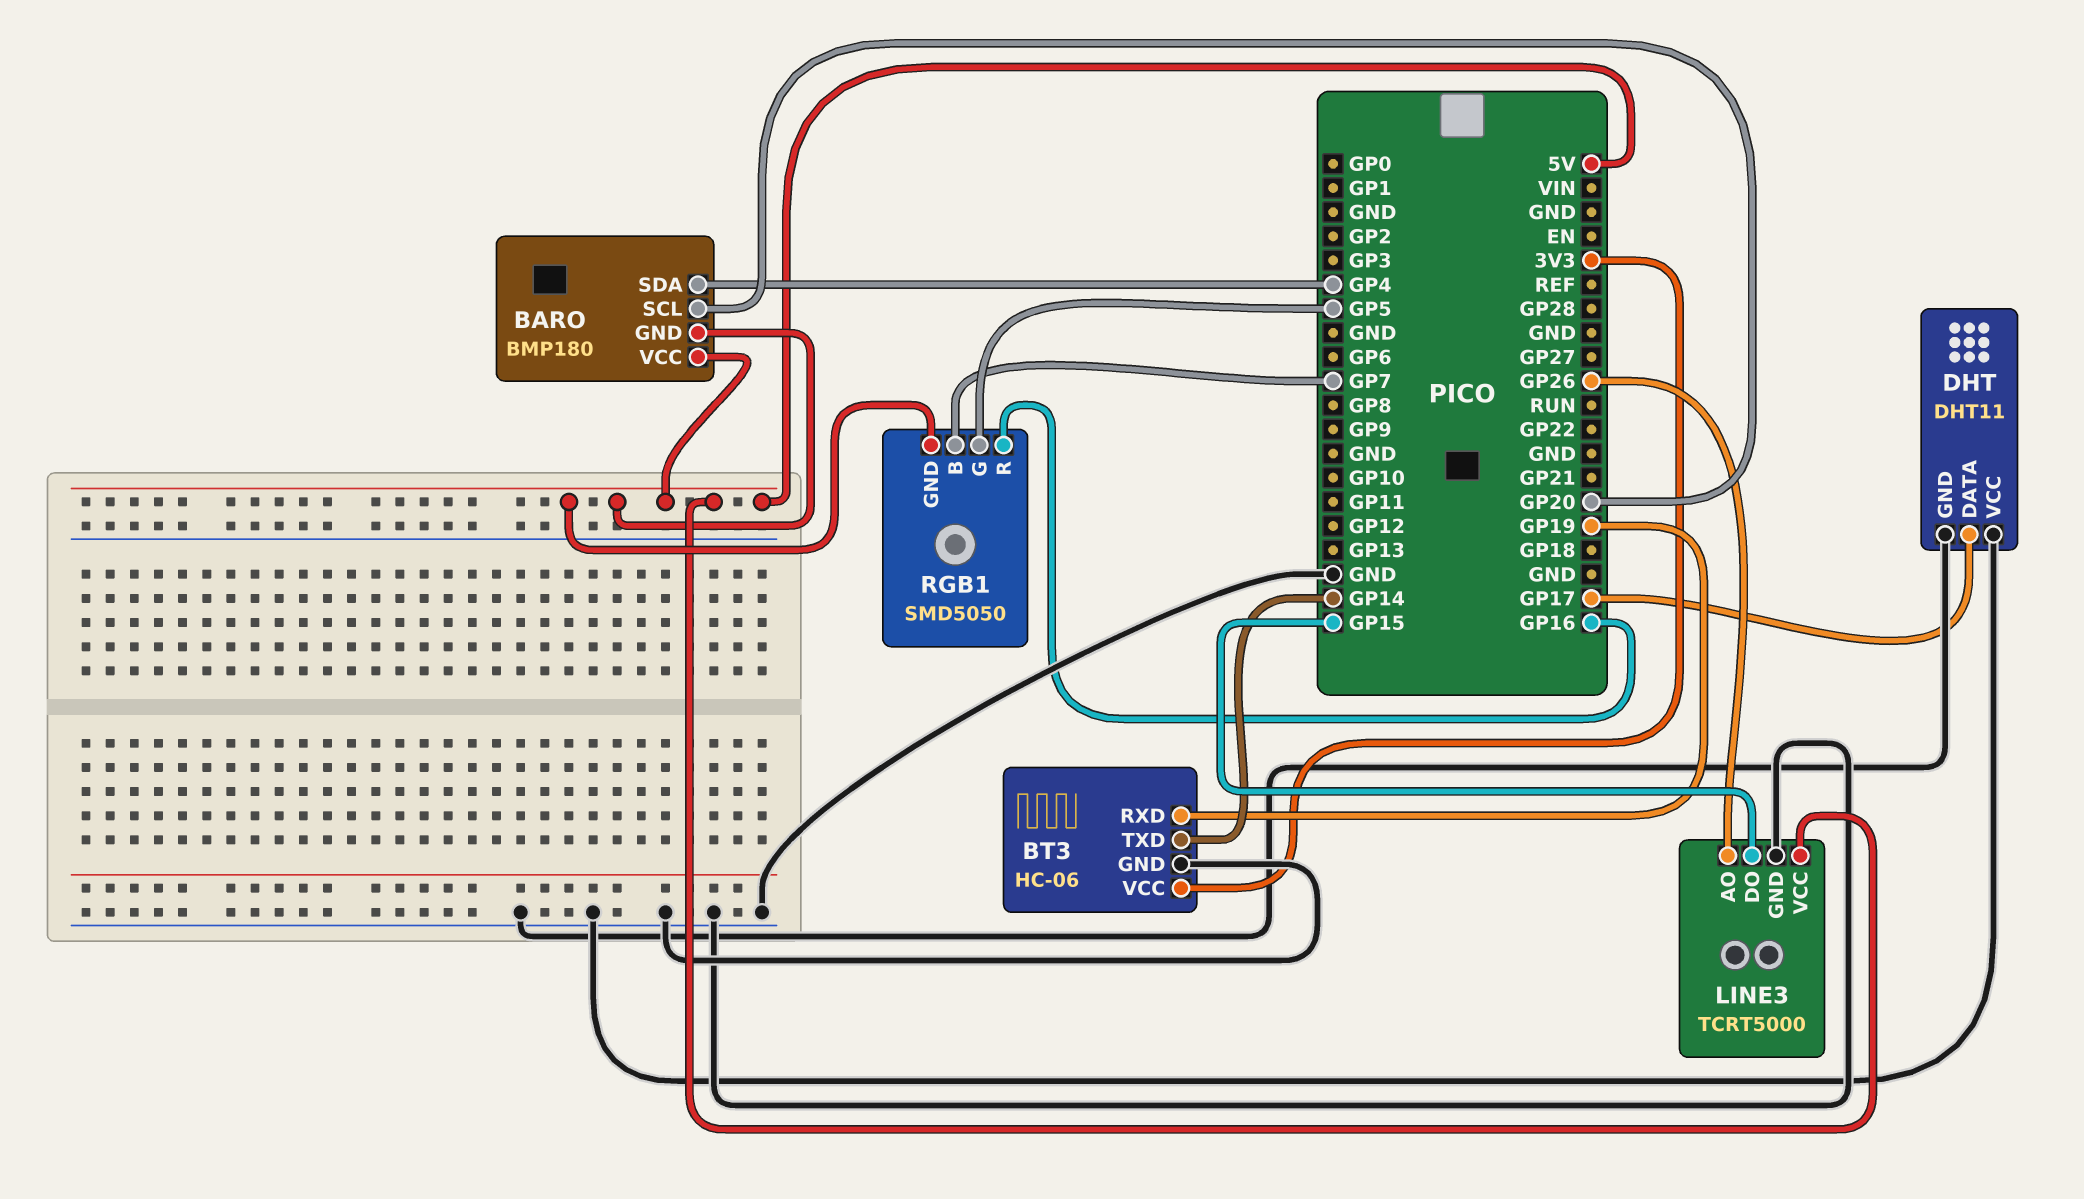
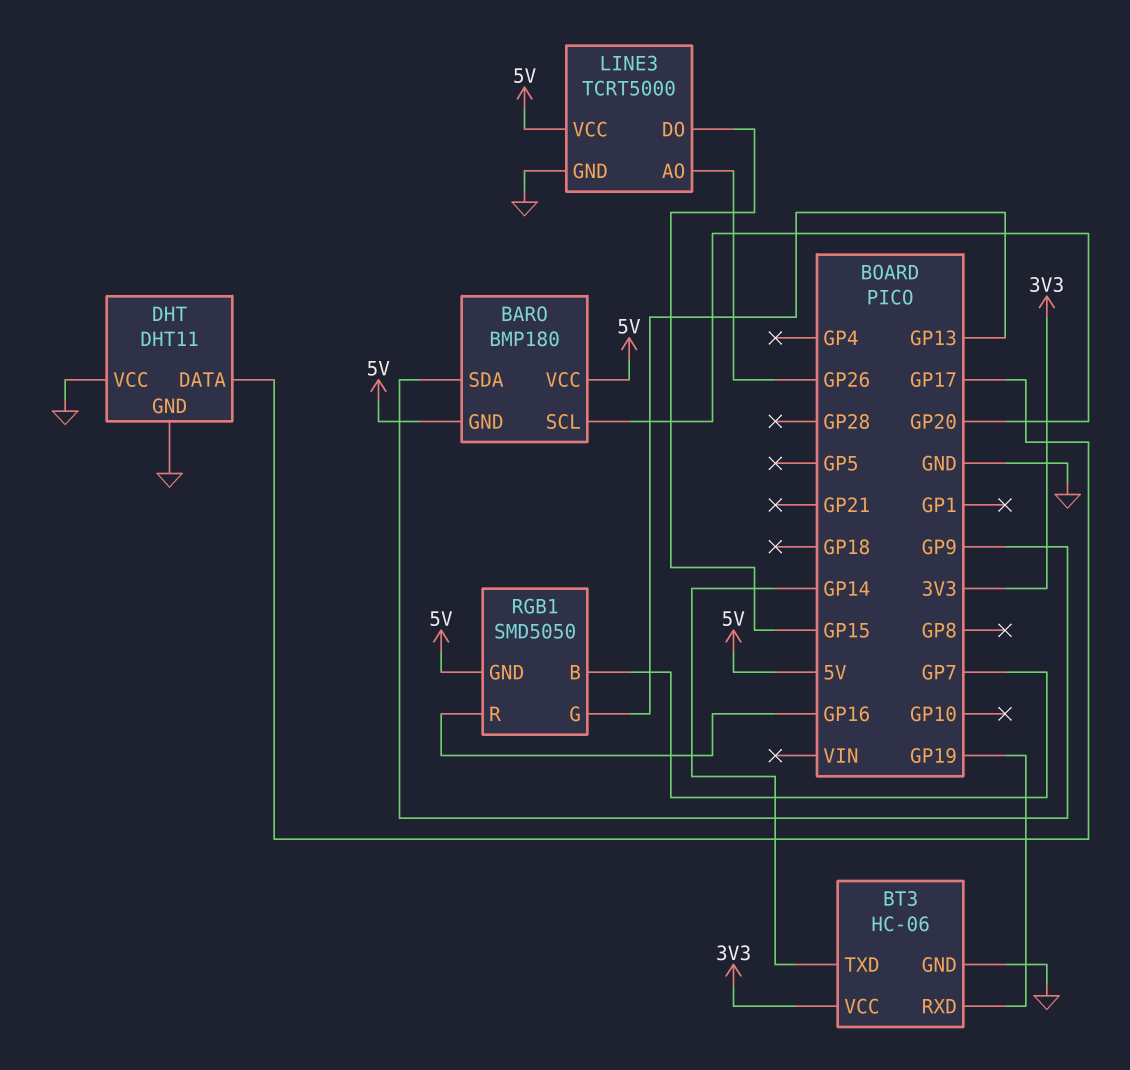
BARO pin SDA: GP4 -> GP9
RGB1 pin G: GP5 -> GP13

